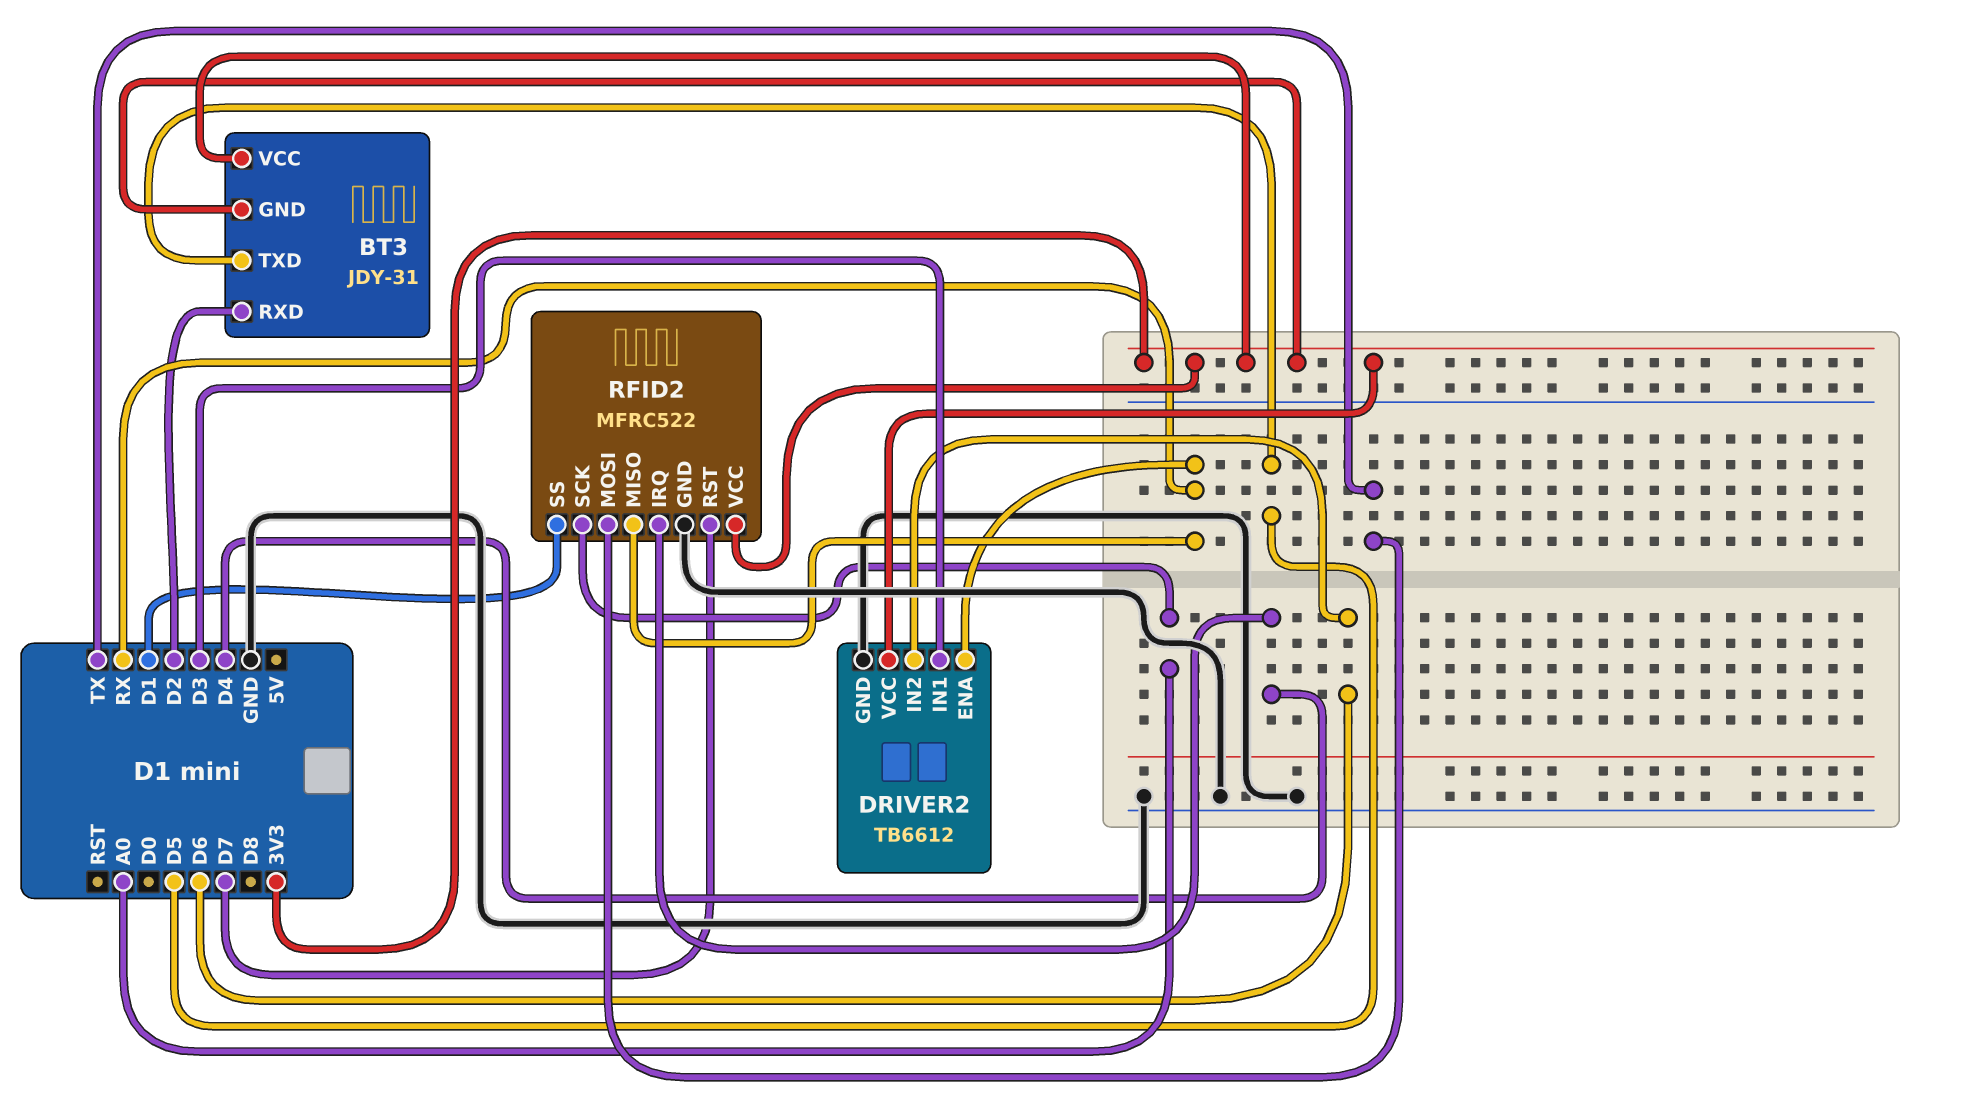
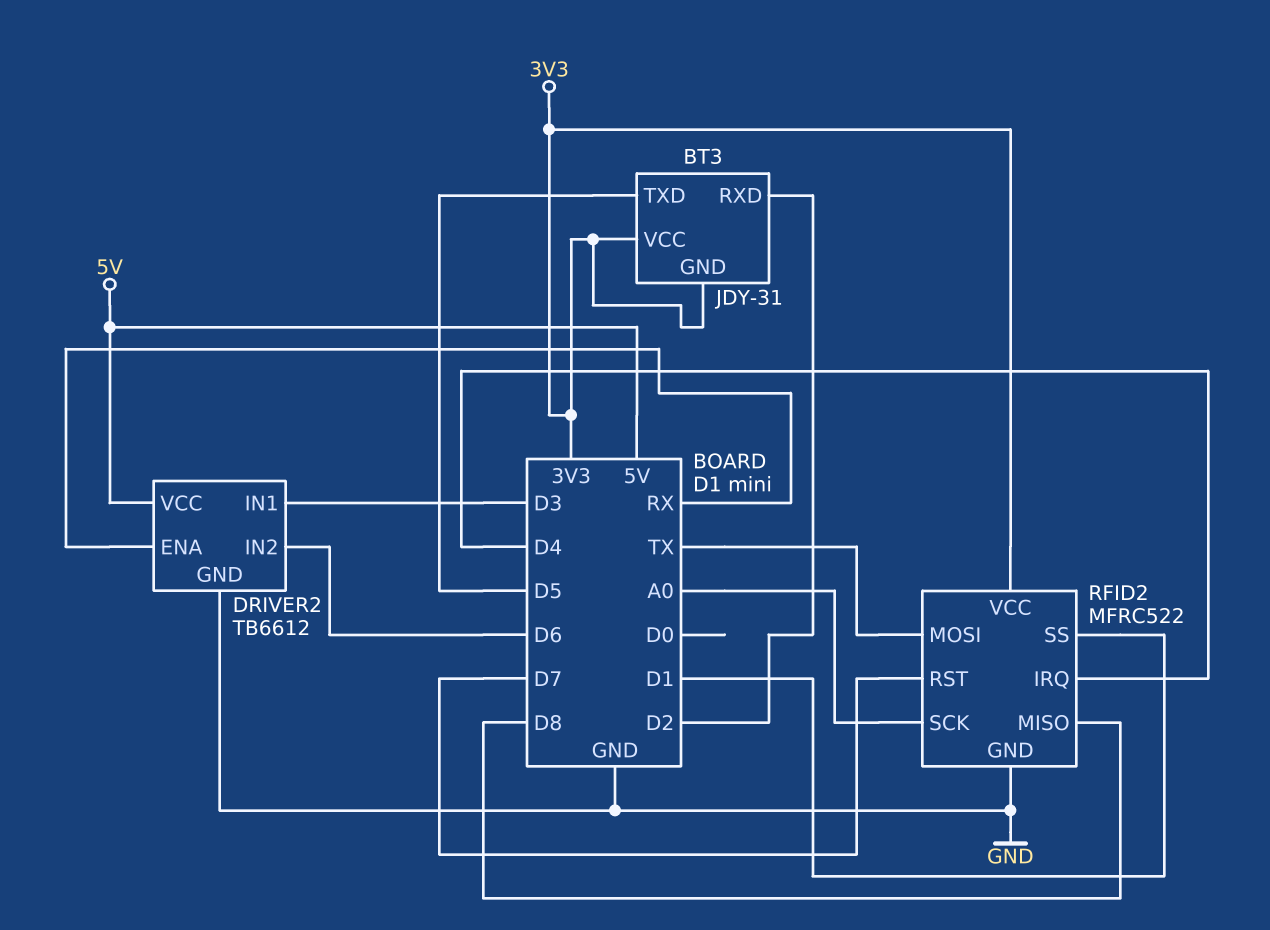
DRIVER2 pin VCC: 3V3 -> 5V
RFID2 pin MISO: RX -> D8

